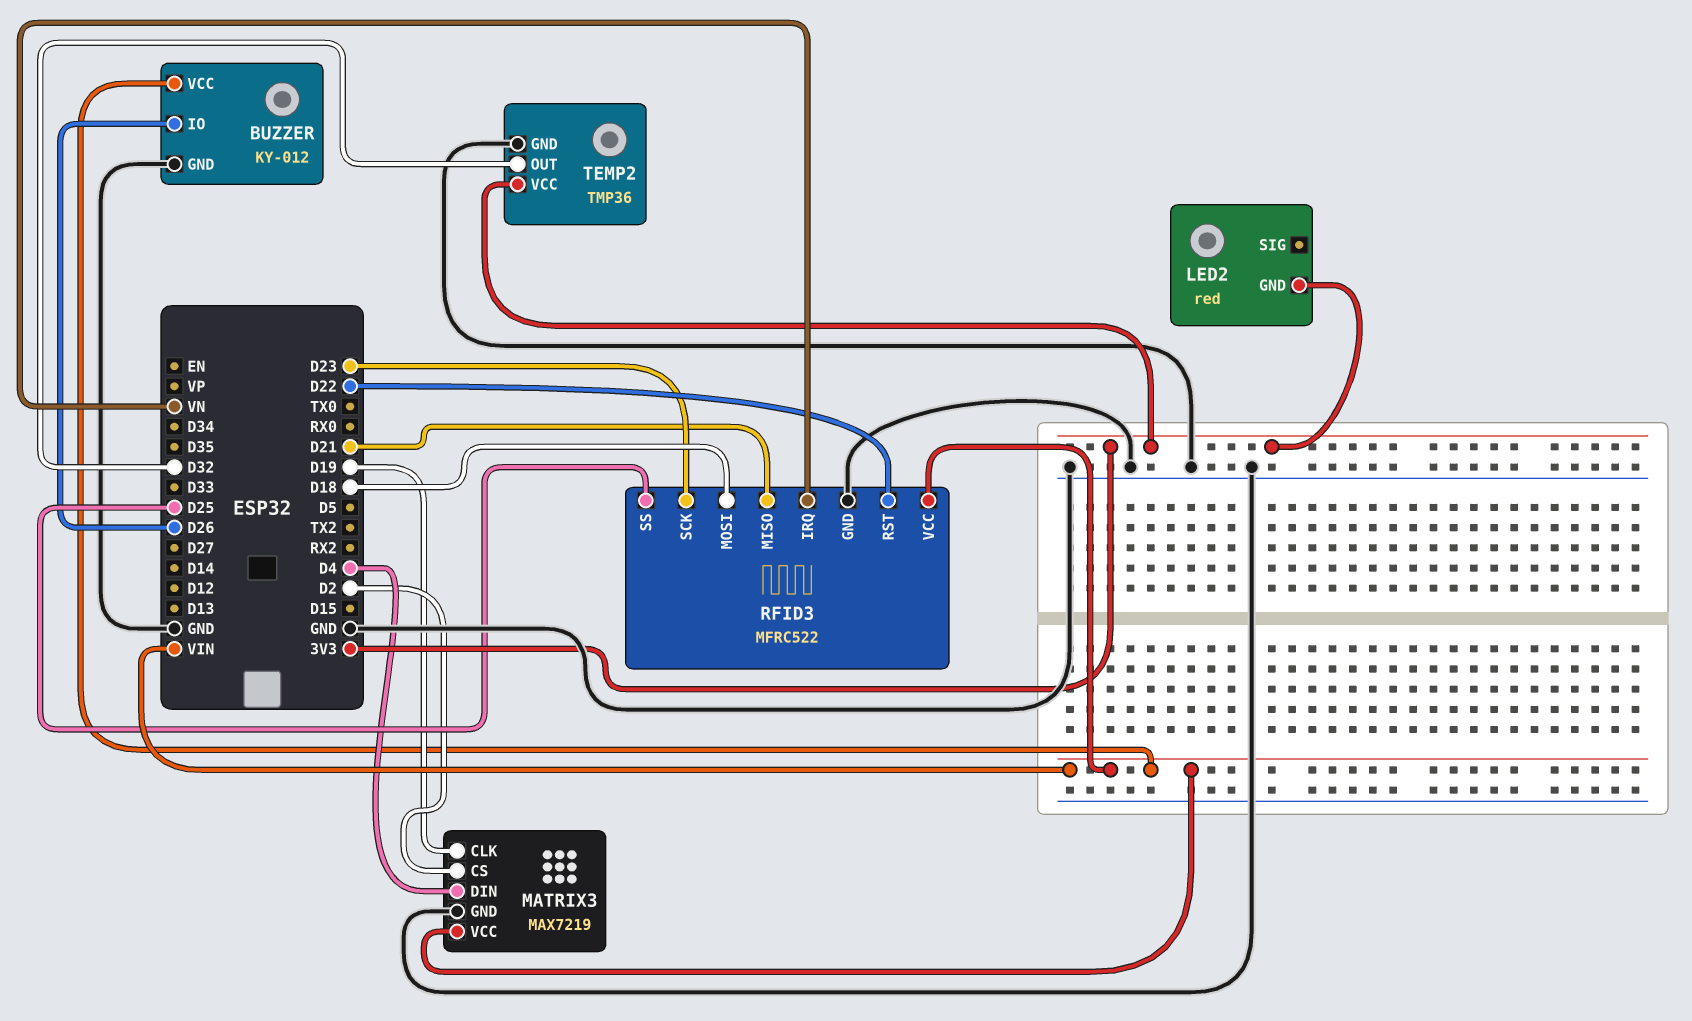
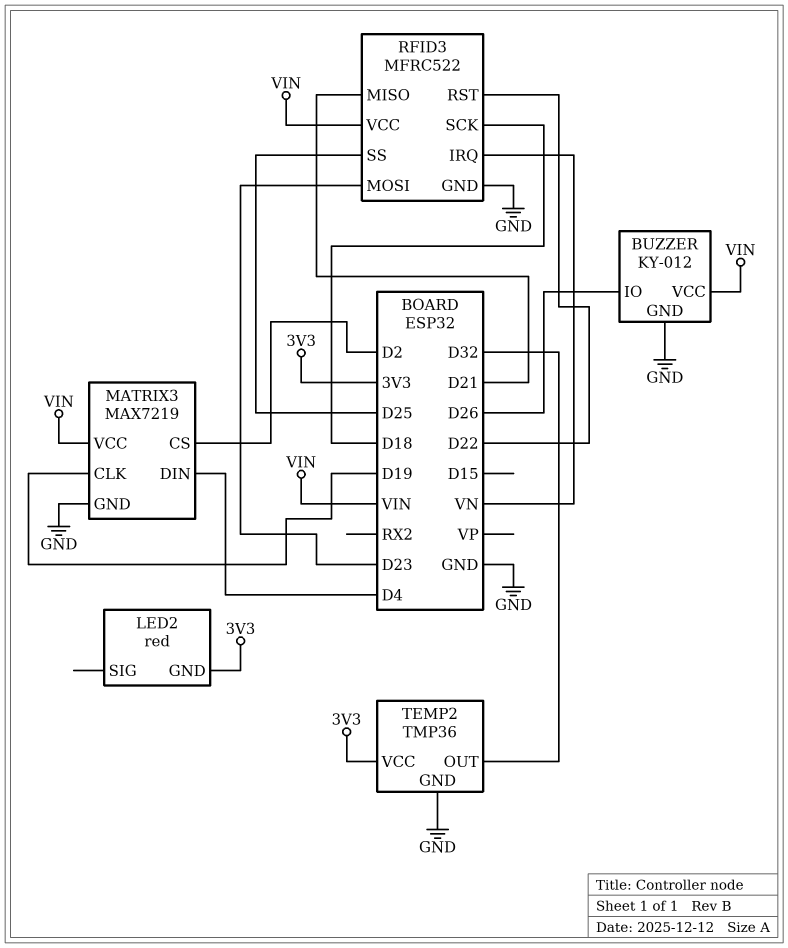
RFID3 pin MOSI: D18 -> D23
RFID3 pin SCK: D23 -> D18

